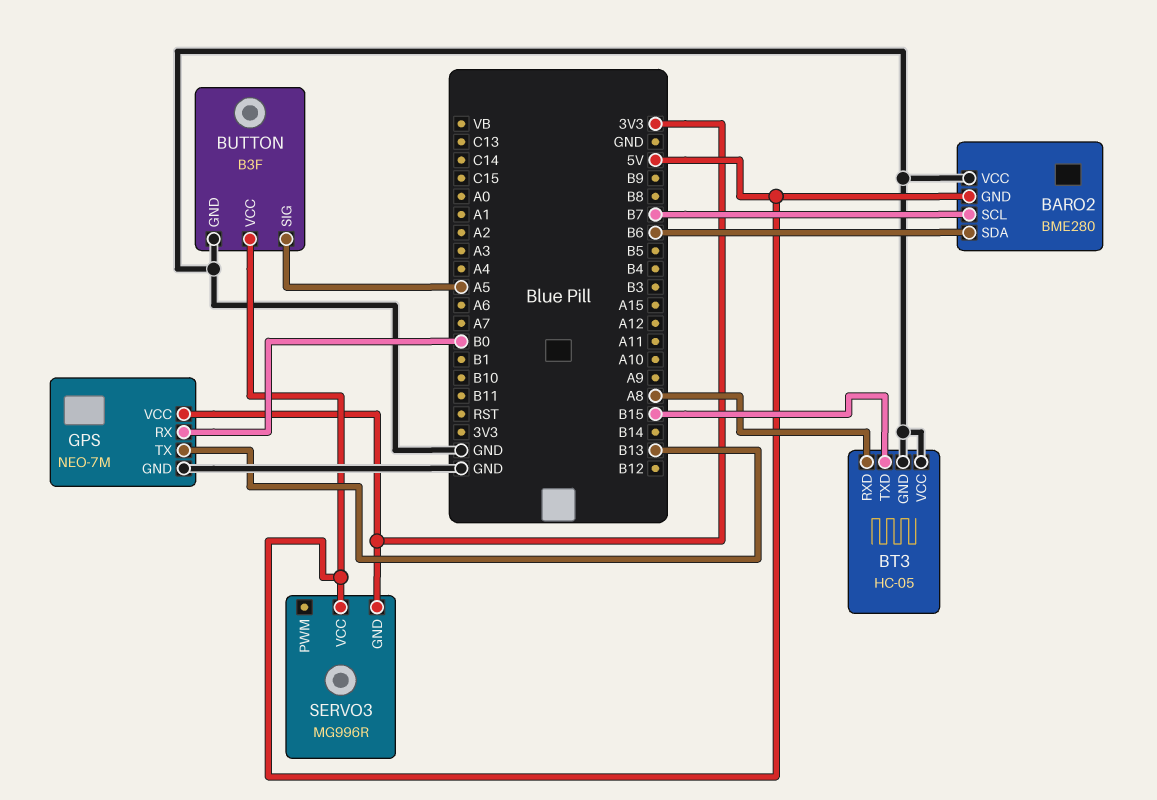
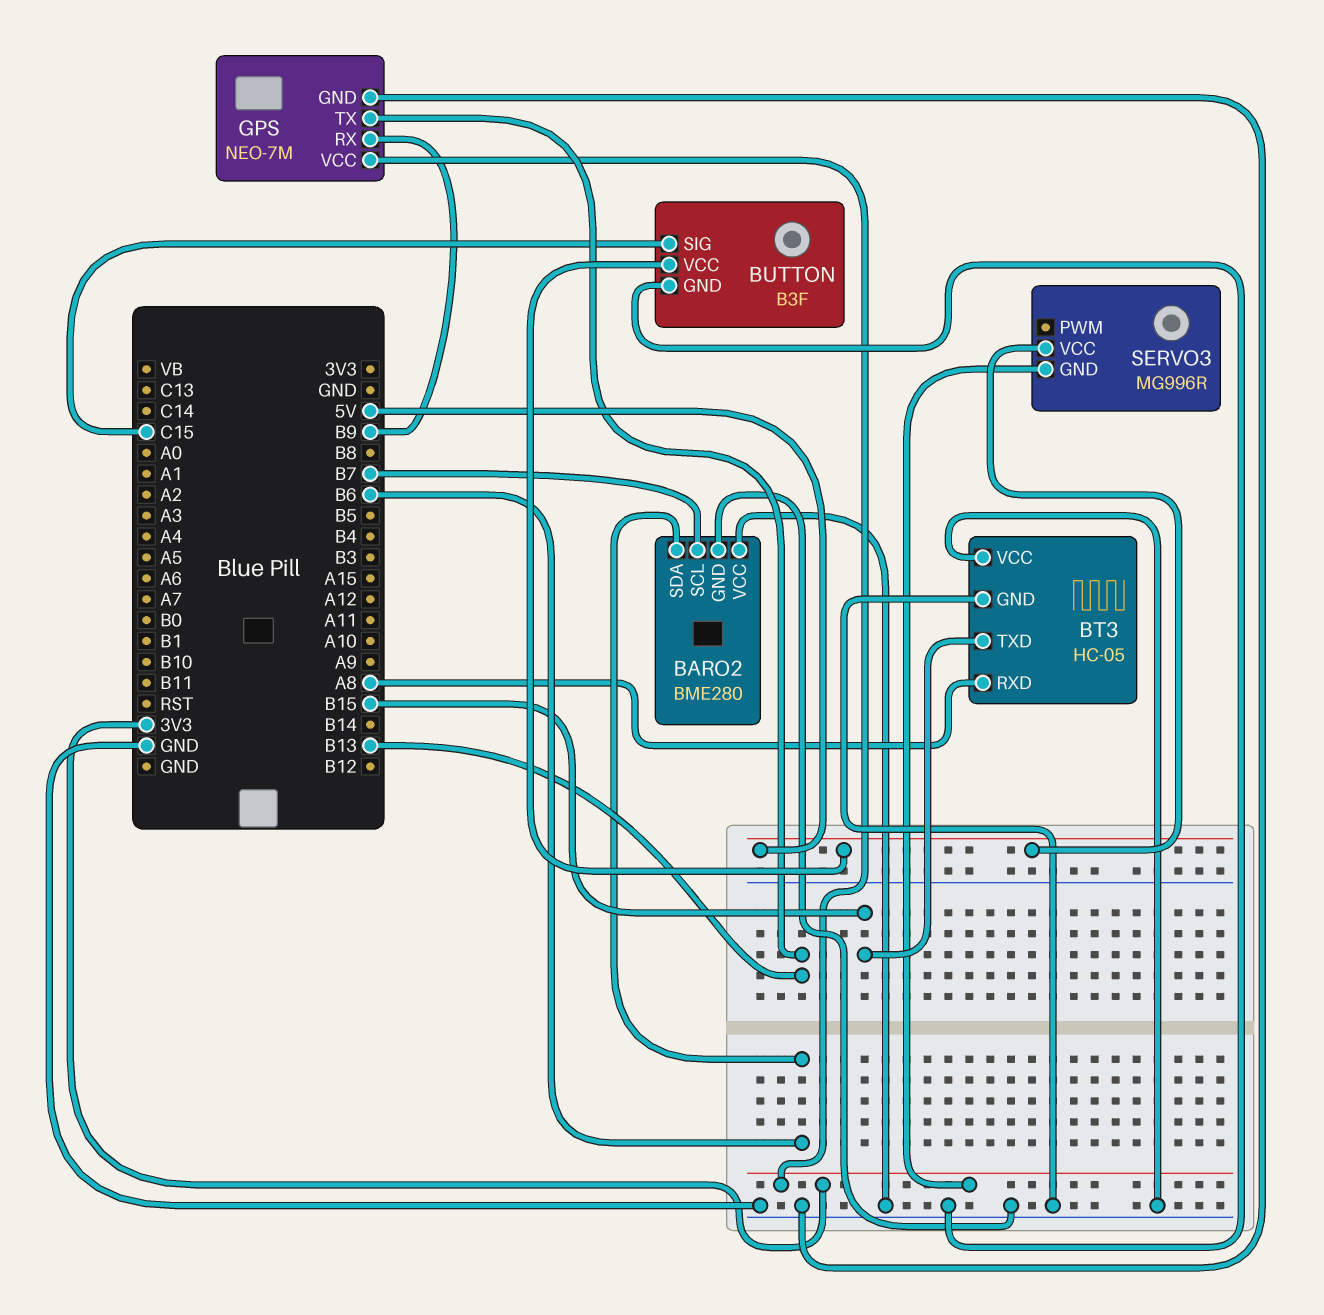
BARO2 pin GND: 5V -> GND
BUTTON pin SIG: A5 -> C15
GPS pin RX: B0 -> B9

